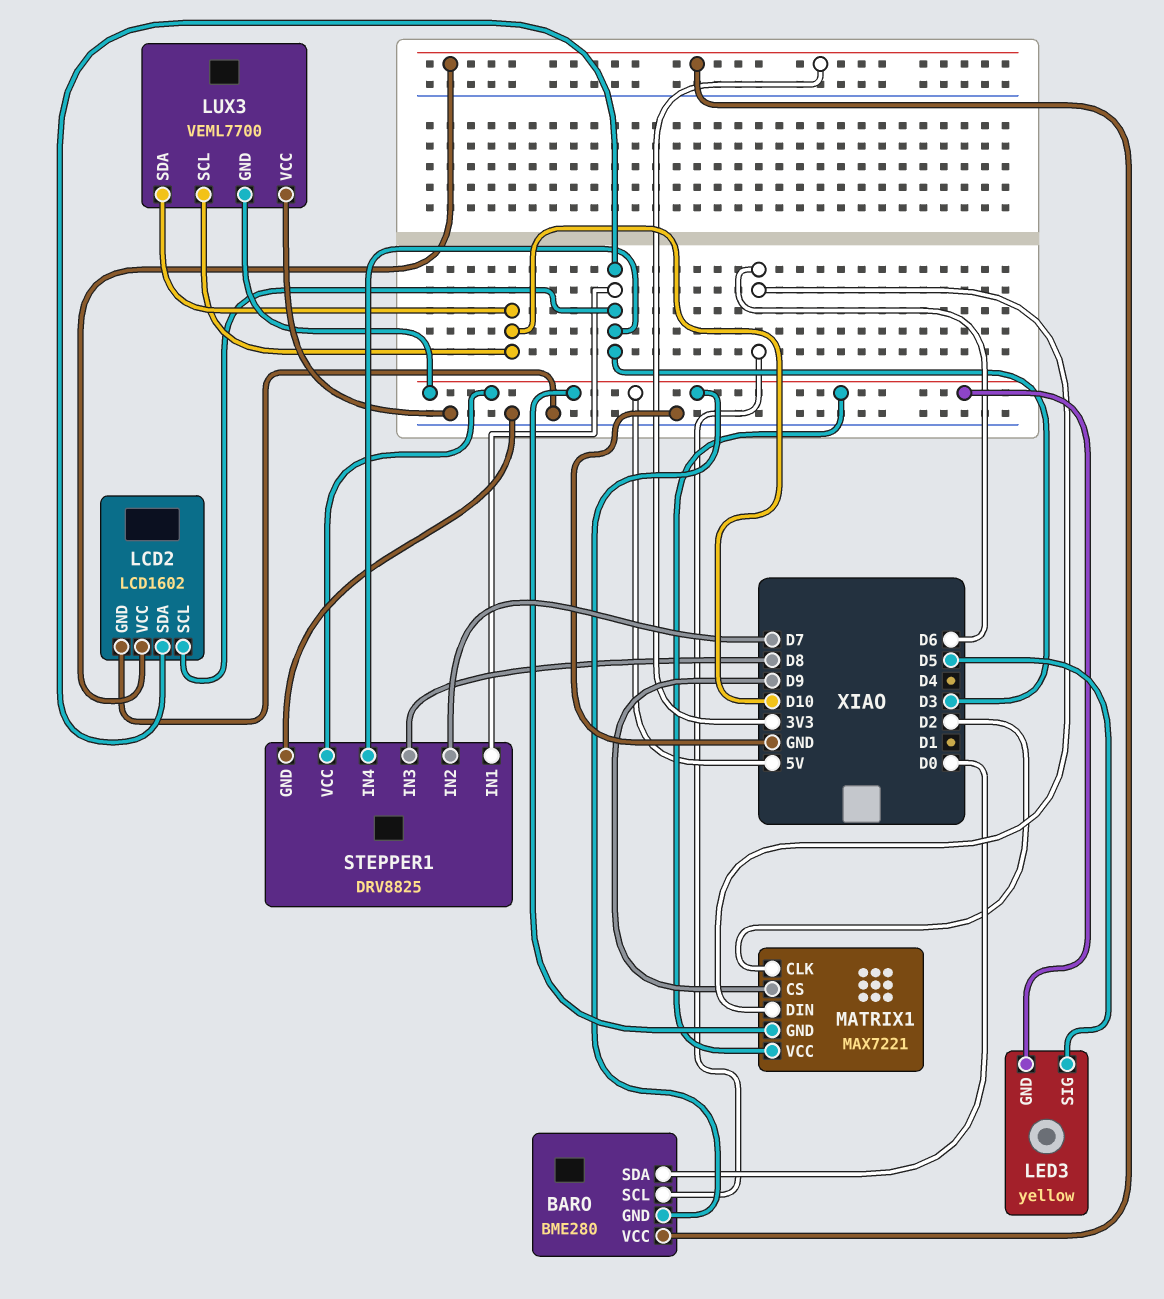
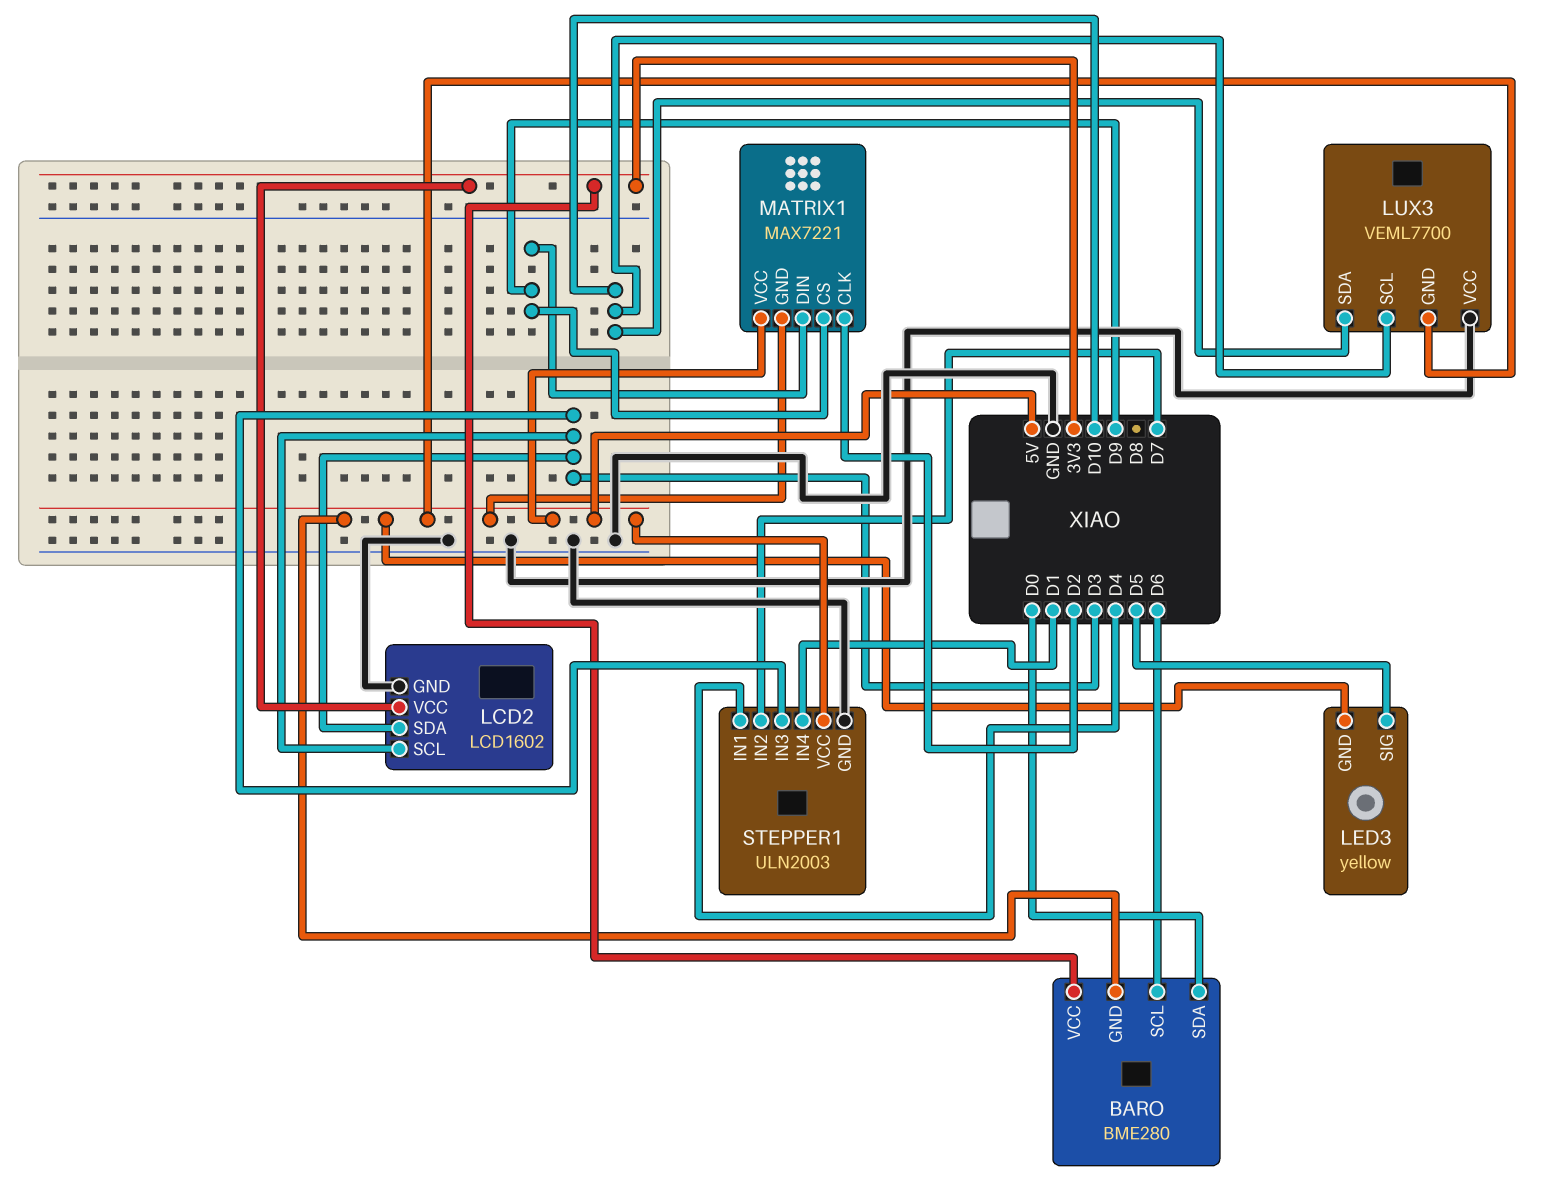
MATRIX1 pin DIN: D6 -> D9
STEPPER1: DRV8825 -> ULN2003
STEPPER1 pin IN1: D3 -> D4
STEPPER1 pin IN3: D8 -> D3
STEPPER1 pin IN4: D3 -> D1

